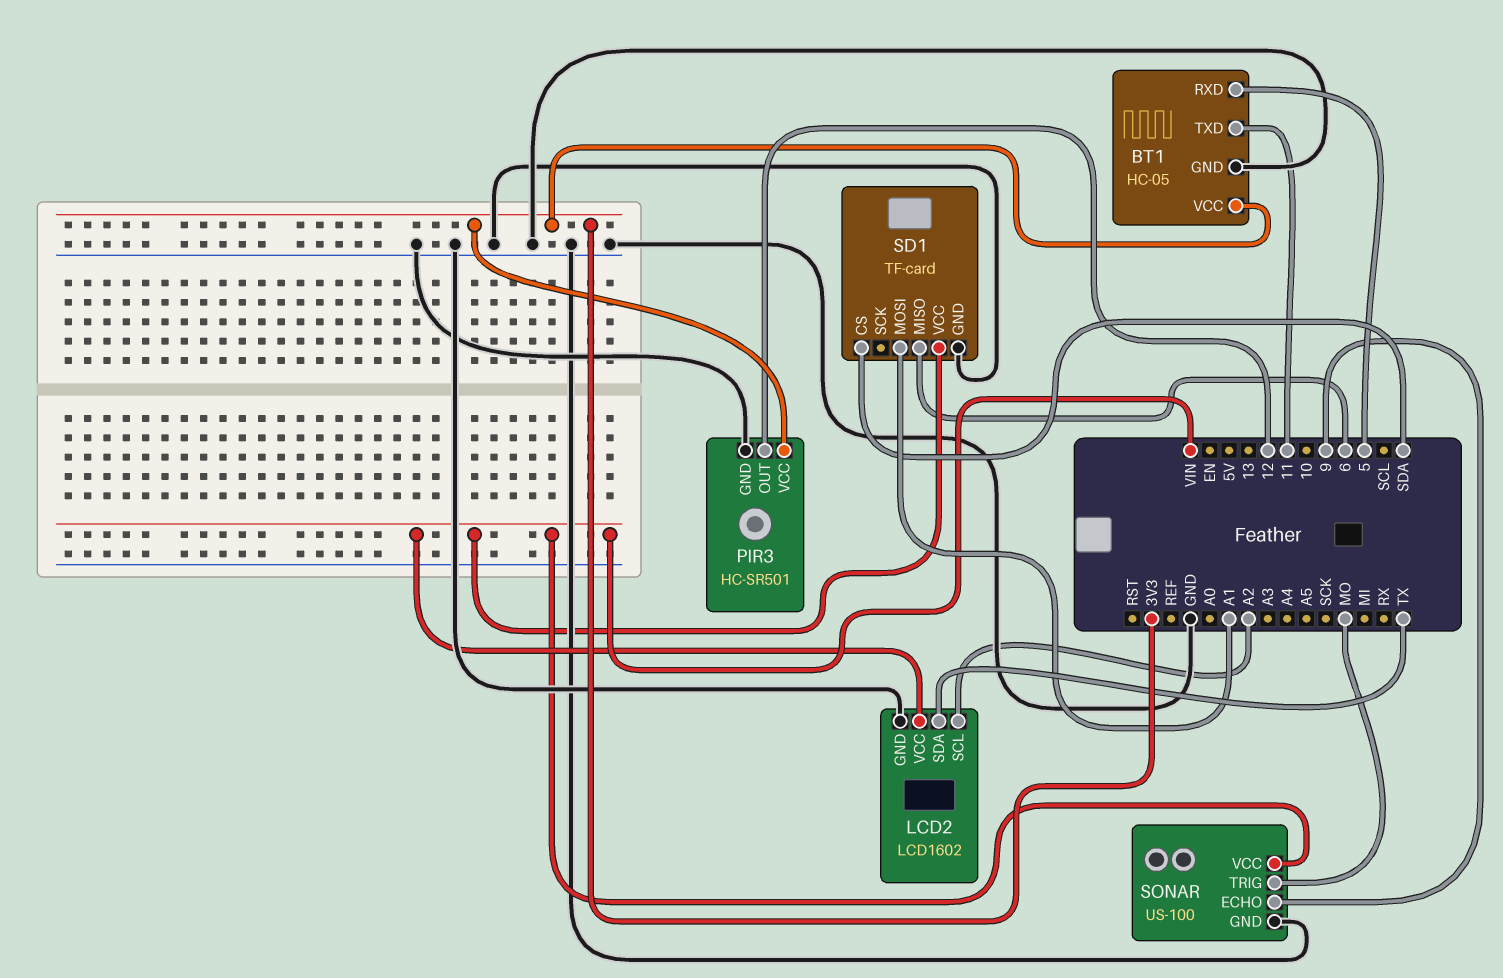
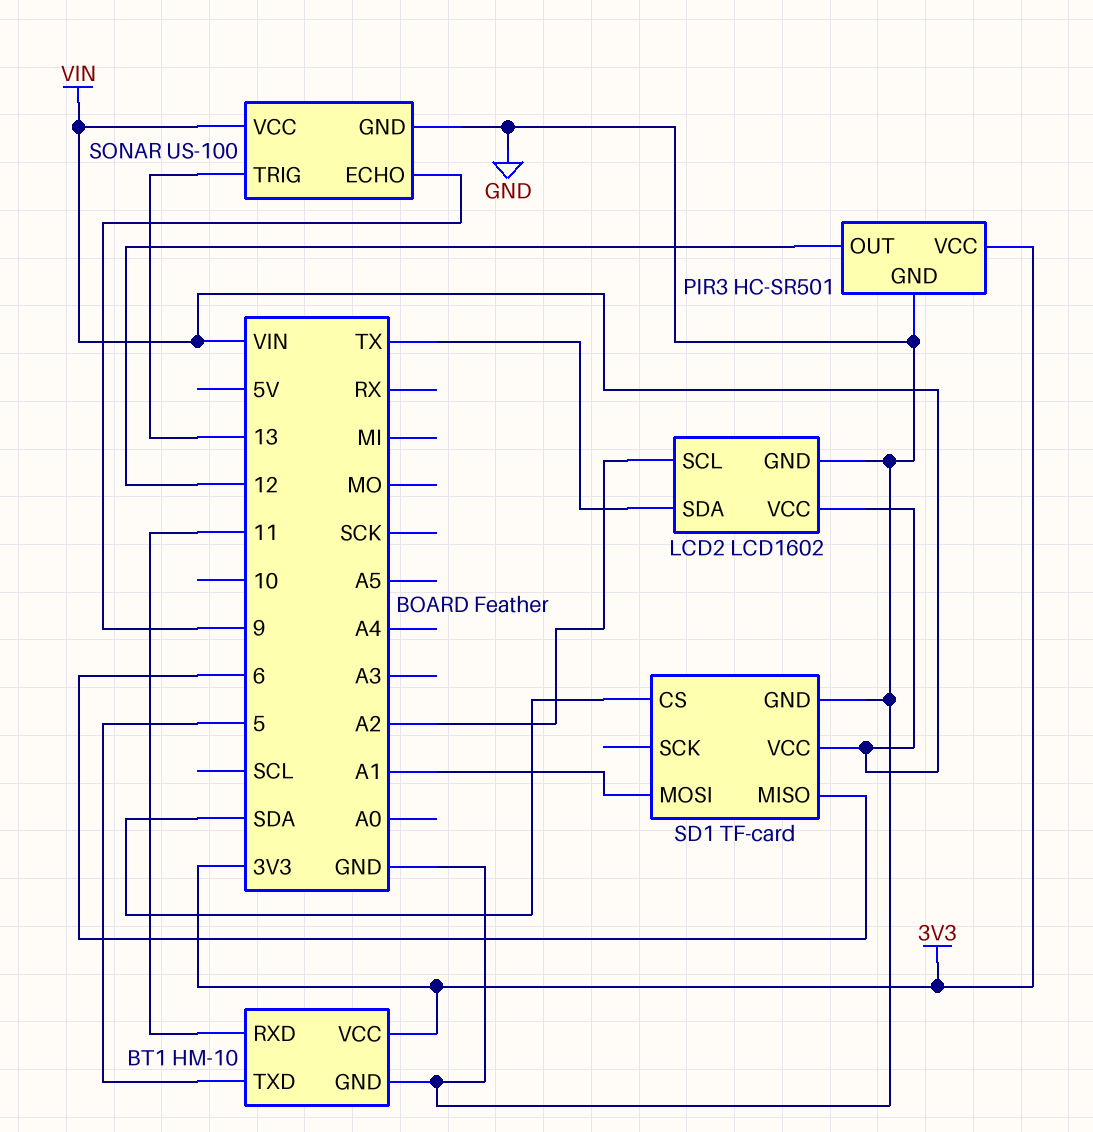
BT1: HC-05 -> HM-10
BT1 pin RXD: 5 -> 11
BT1 pin TXD: 11 -> 5
SONAR pin TRIG: MO -> 13

